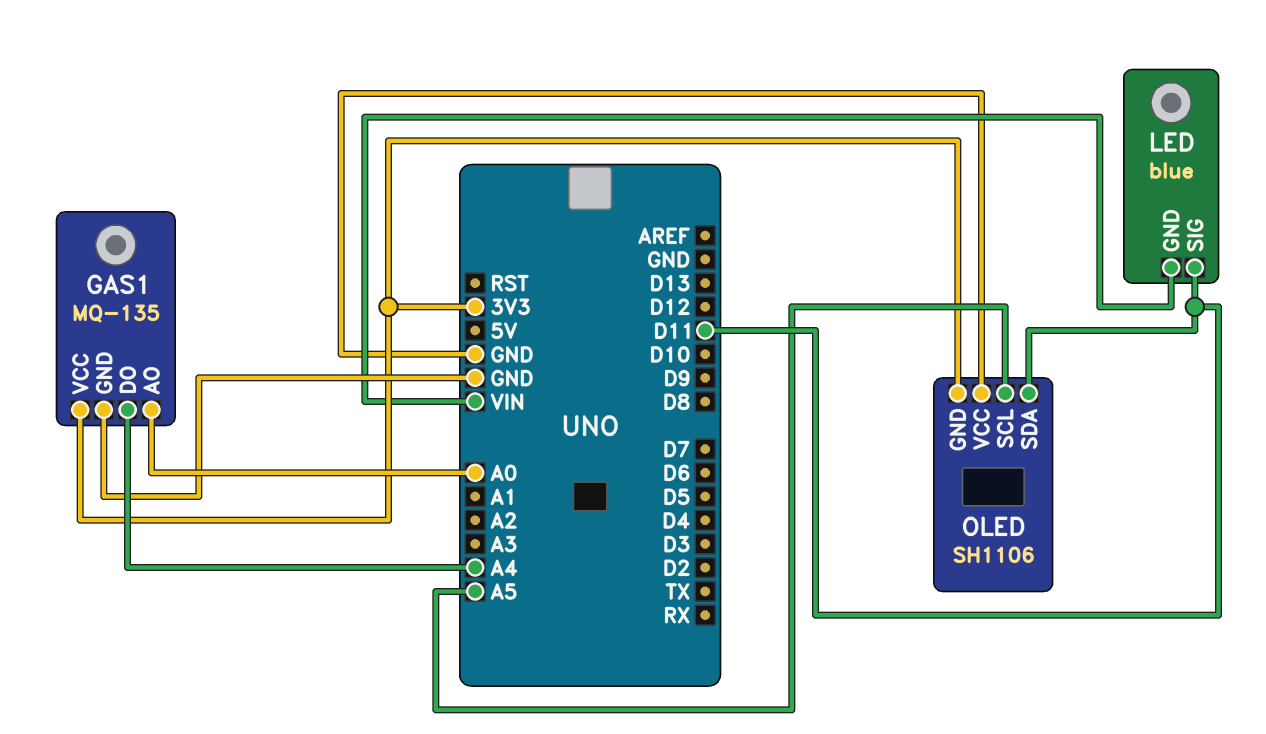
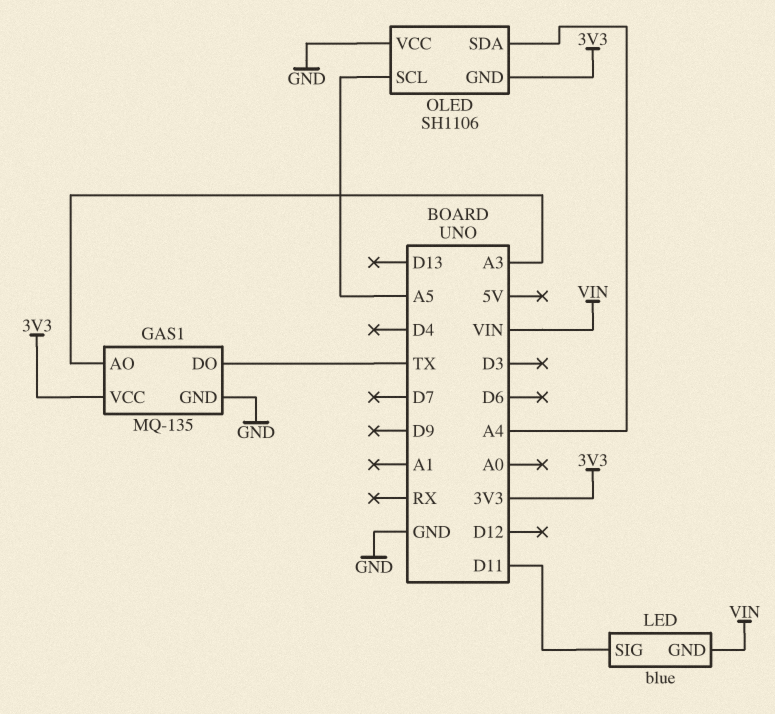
GAS1 pin AO: A0 -> A3
GAS1 pin DO: A4 -> TX
OLED pin SDA: D11 -> A4

